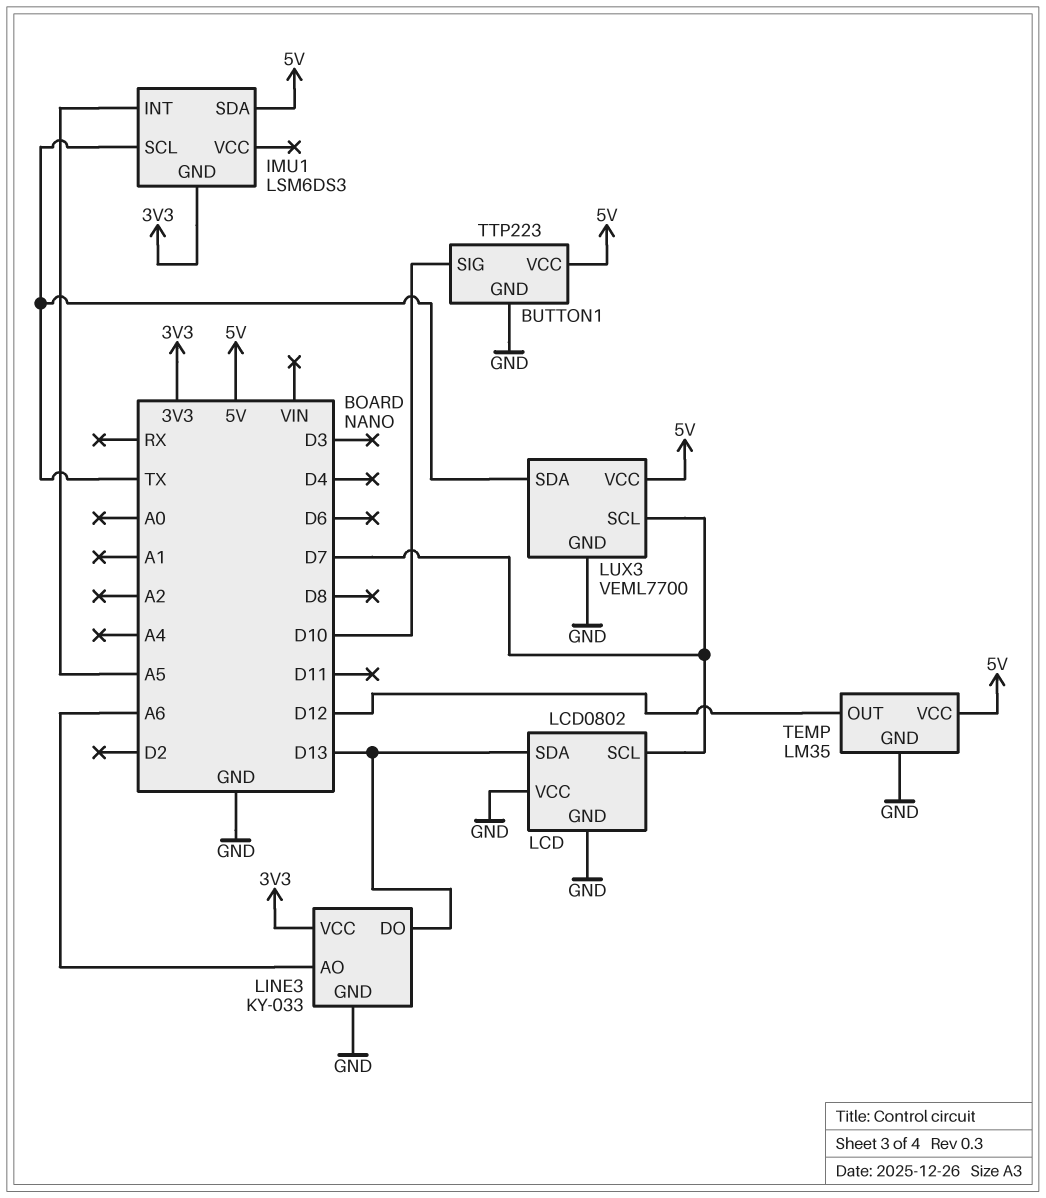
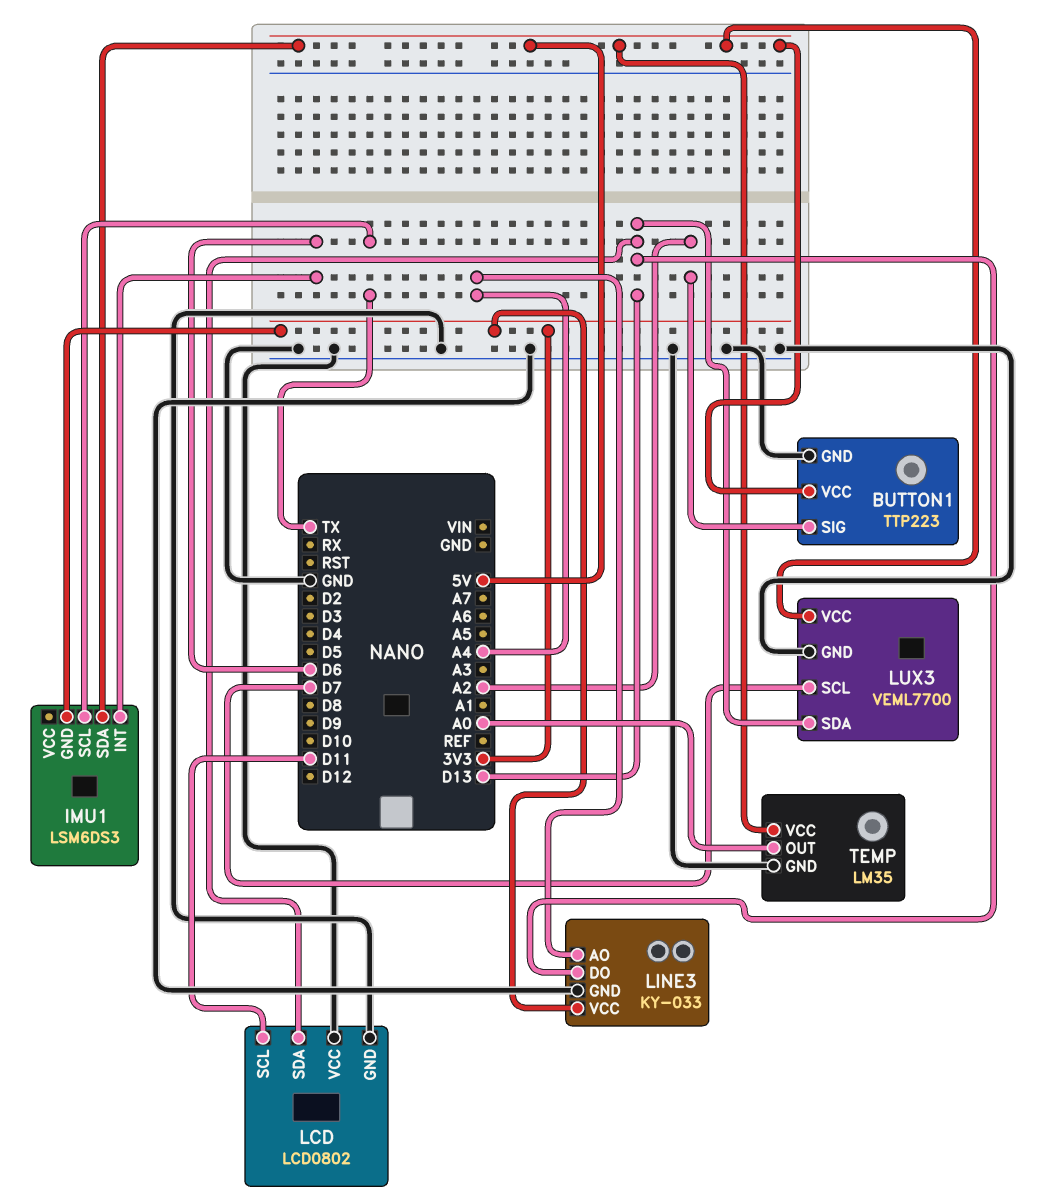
BUTTON1 pin SIG: D10 -> A2
IMU1 pin INT: A5 -> D6
LCD pin SCL: D7 -> D11
LINE3 pin AO: A6 -> A4
LUX3 pin SDA: TX -> D13
TEMP pin OUT: D12 -> A0

